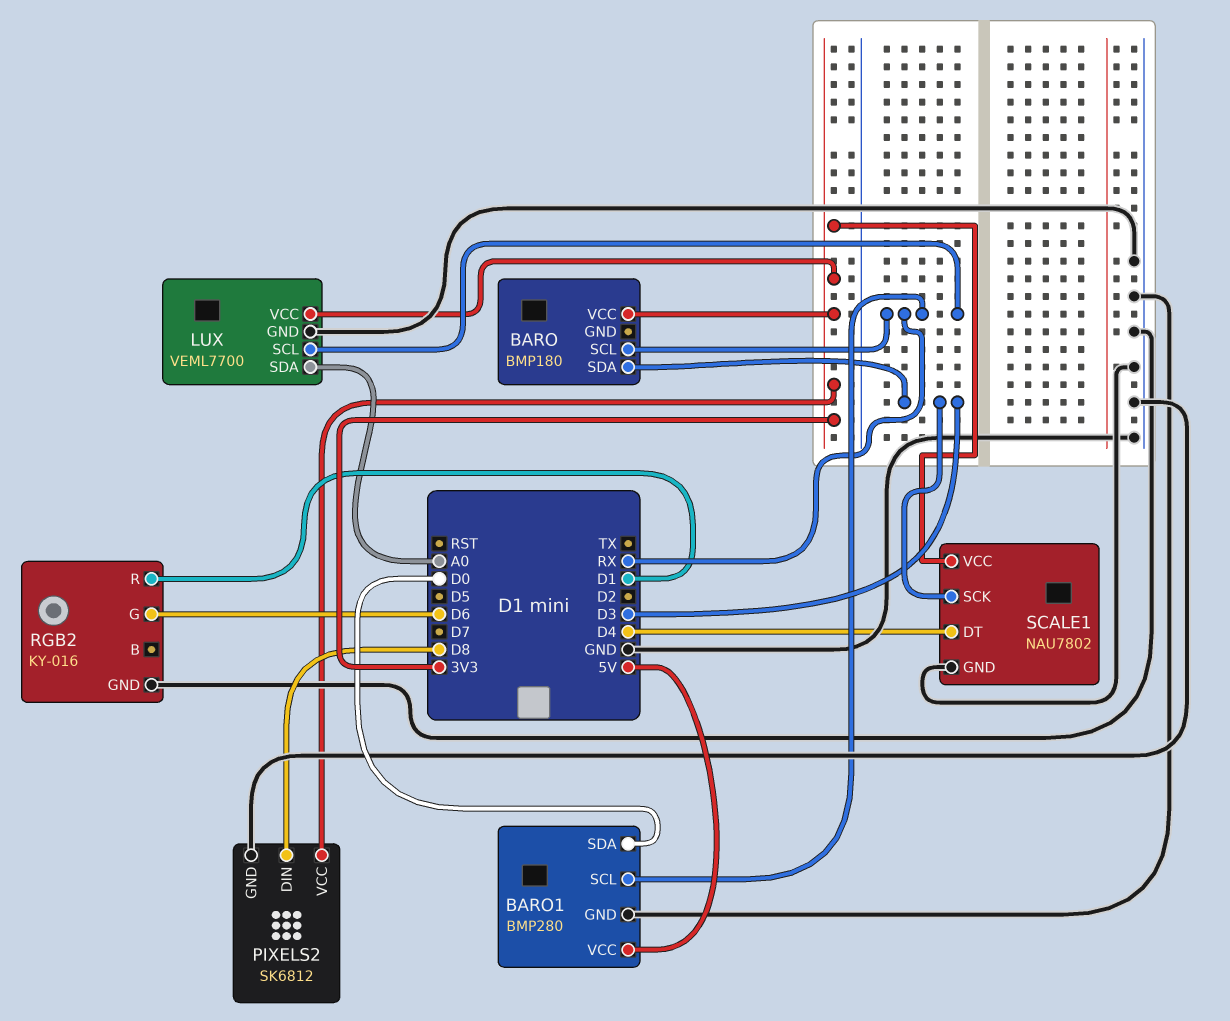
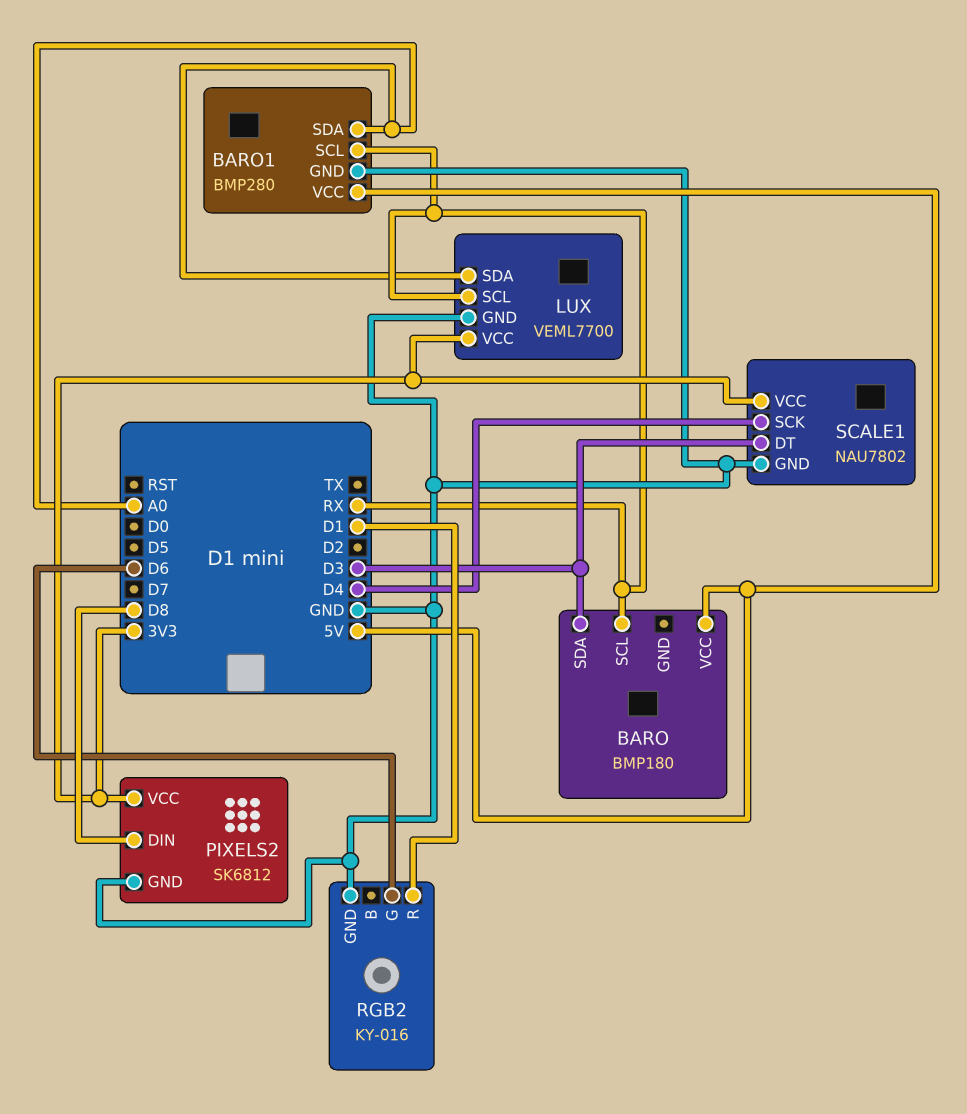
BARO pin VCC: 3V3 -> 5V
BARO1 pin SDA: D0 -> A0
SCALE1 pin DT: D4 -> D3
SCALE1 pin SCK: D3 -> D4

